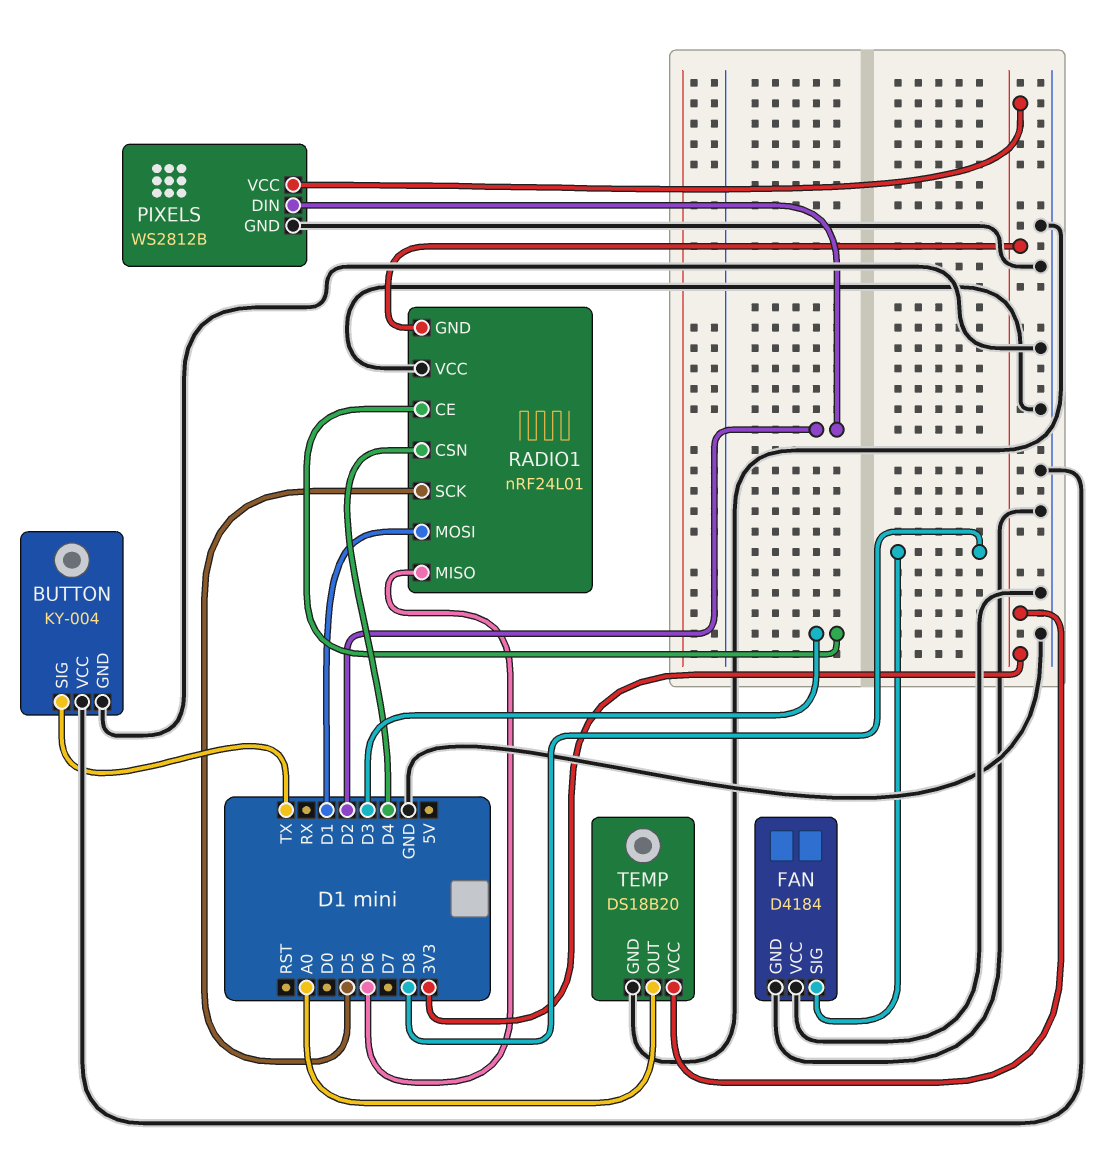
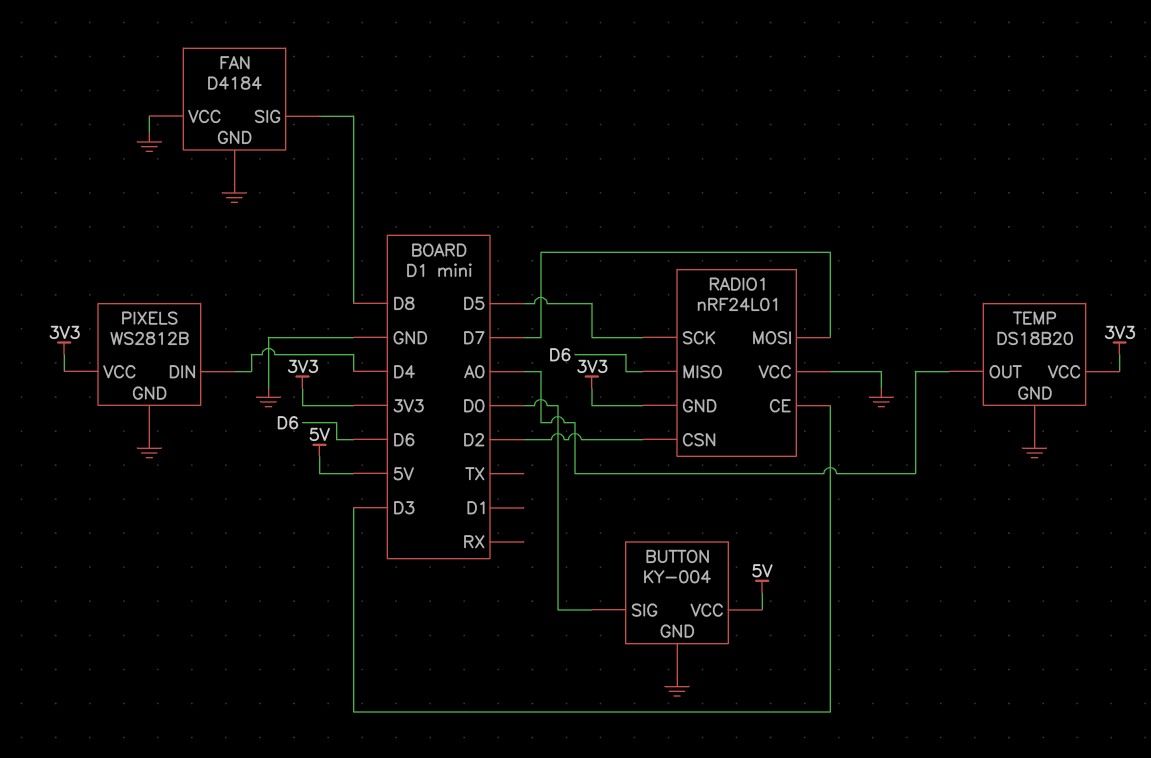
BUTTON pin SIG: TX -> D0
BUTTON pin VCC: GND -> 5V
PIXELS pin DIN: D2 -> D4
RADIO1 pin CSN: D4 -> D2
RADIO1 pin MOSI: D1 -> D7

